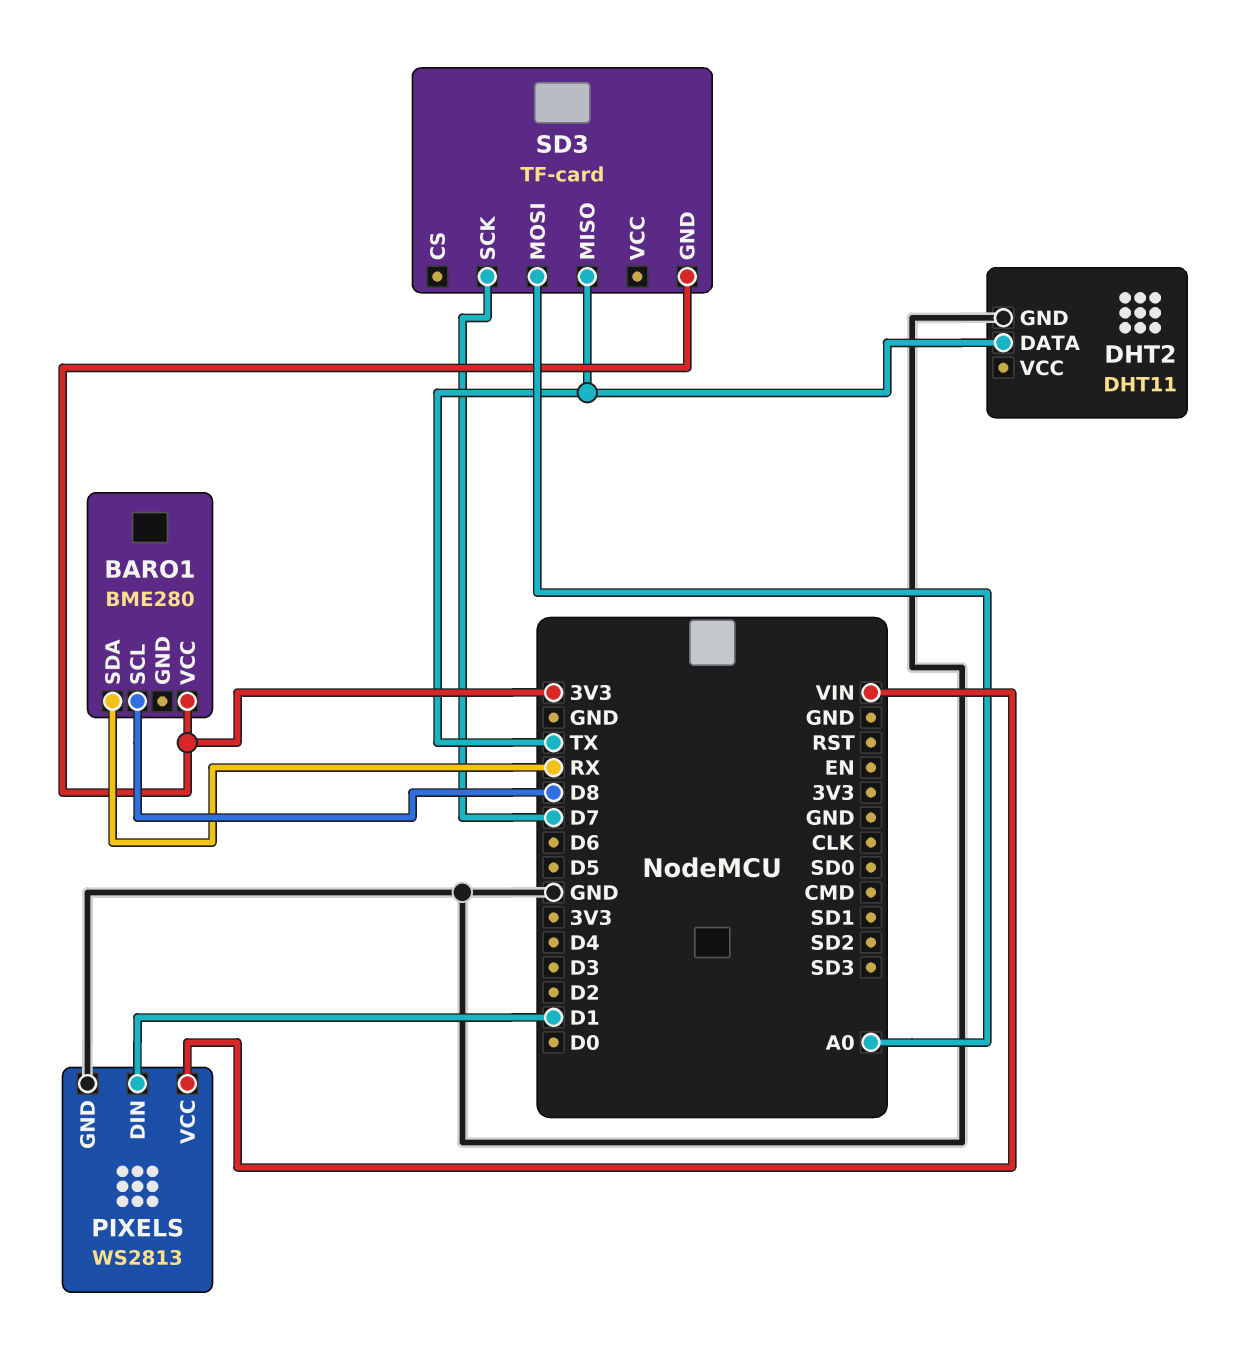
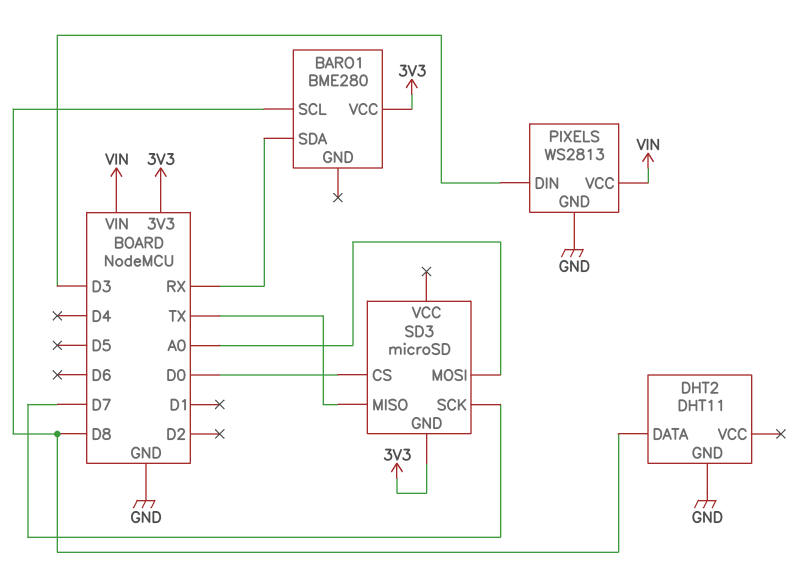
DHT2 pin DATA: TX -> D8
PIXELS pin DIN: D1 -> D3
SD3: TF-card -> microSD
SD3 pin CS: none -> D0

